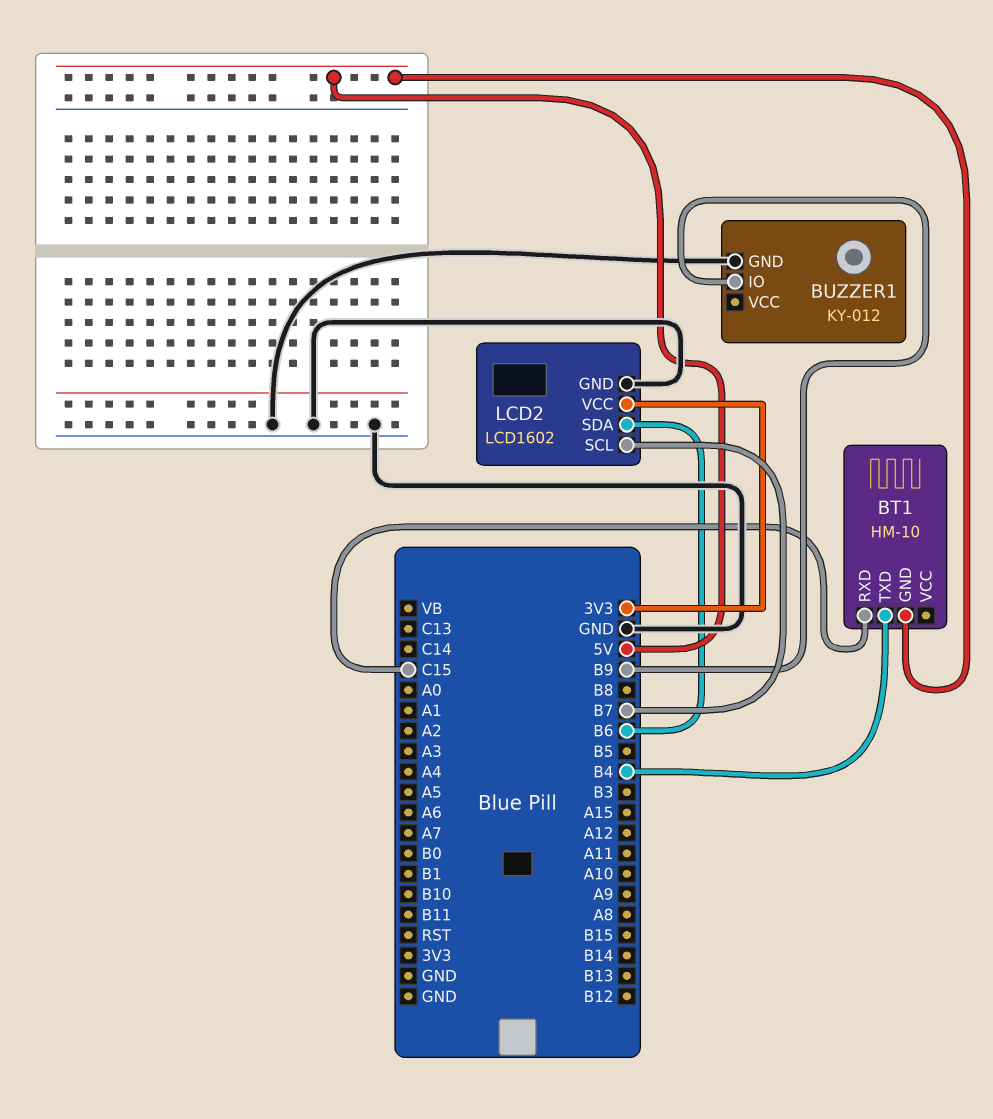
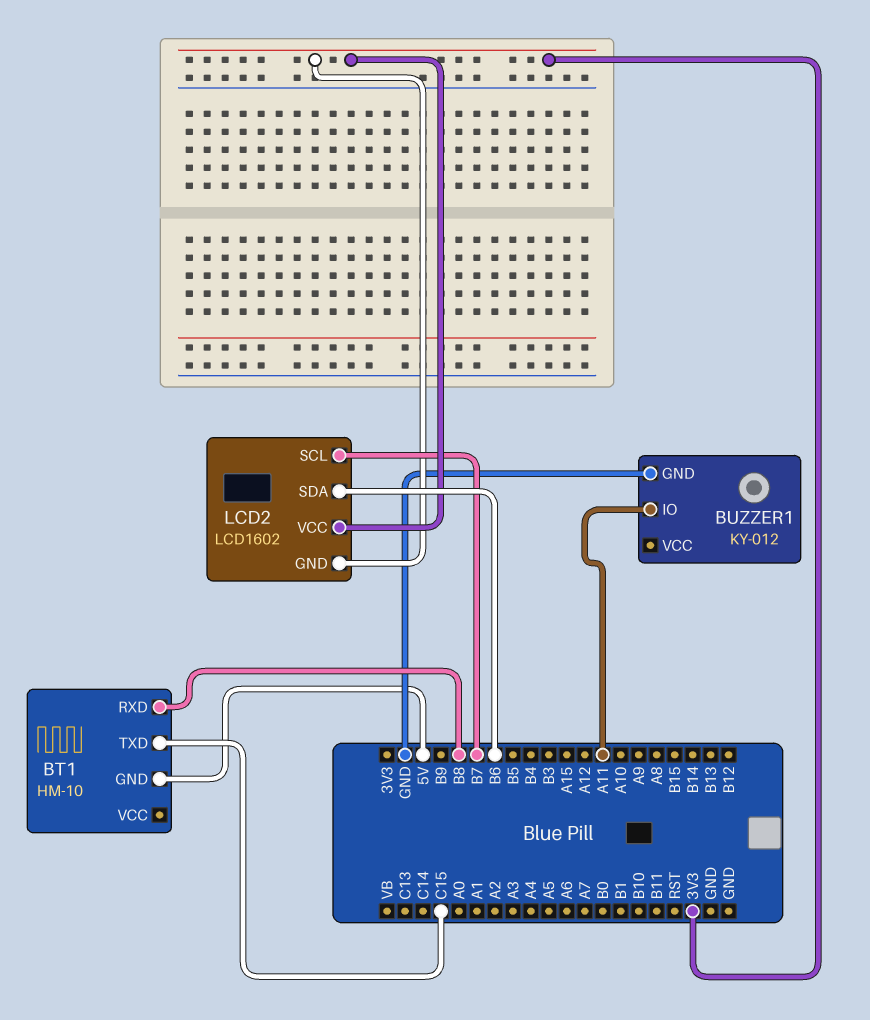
BT1 pin RXD: C15 -> B8
BT1 pin TXD: B4 -> C15
BUZZER1 pin IO: B9 -> A11
LCD2 pin GND: GND -> 3V3

